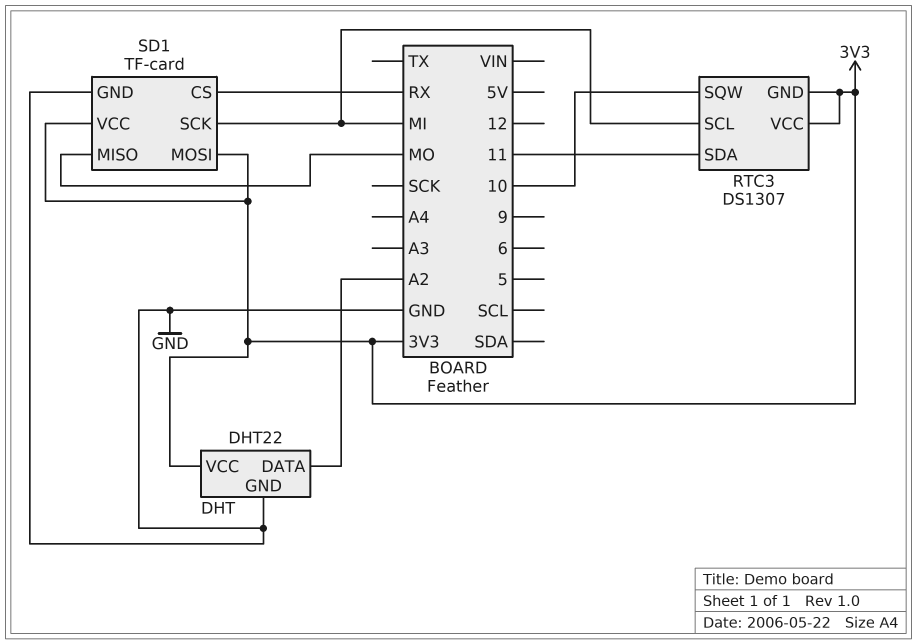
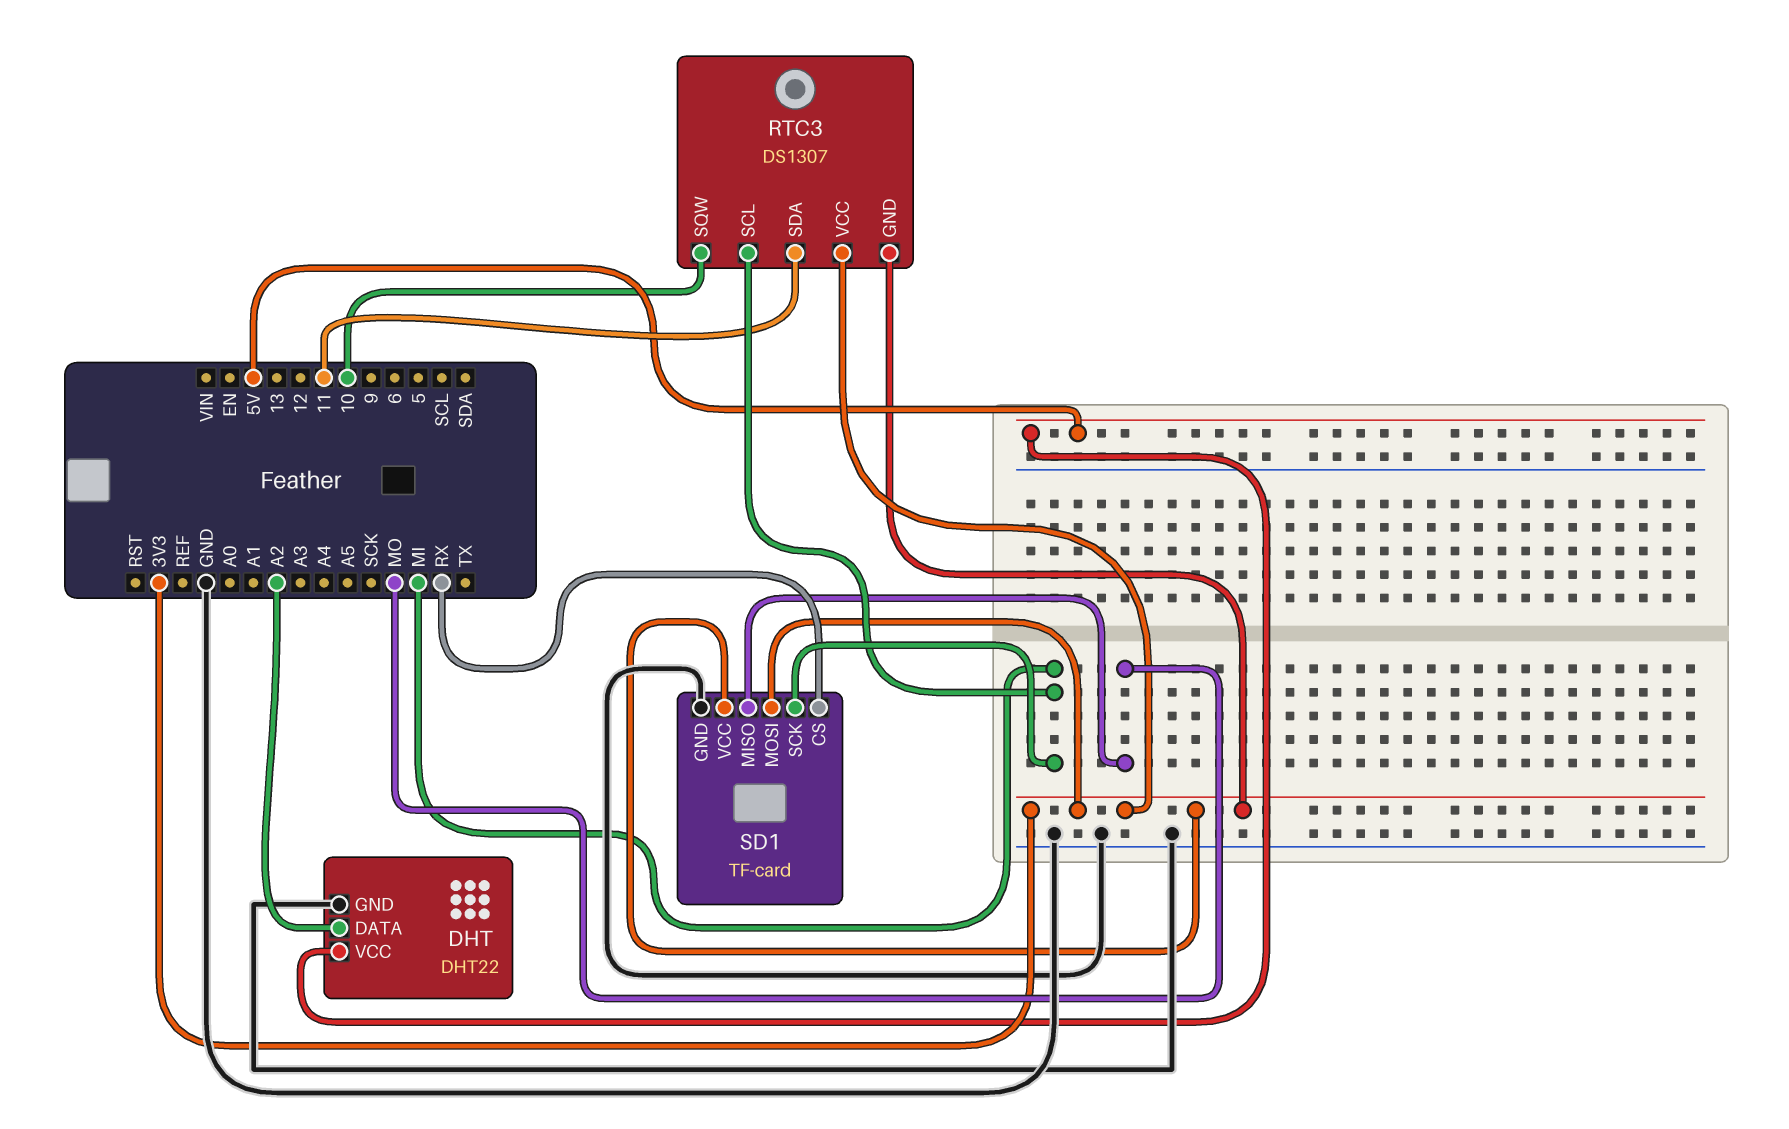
DHT pin VCC: 3V3 -> 5V

